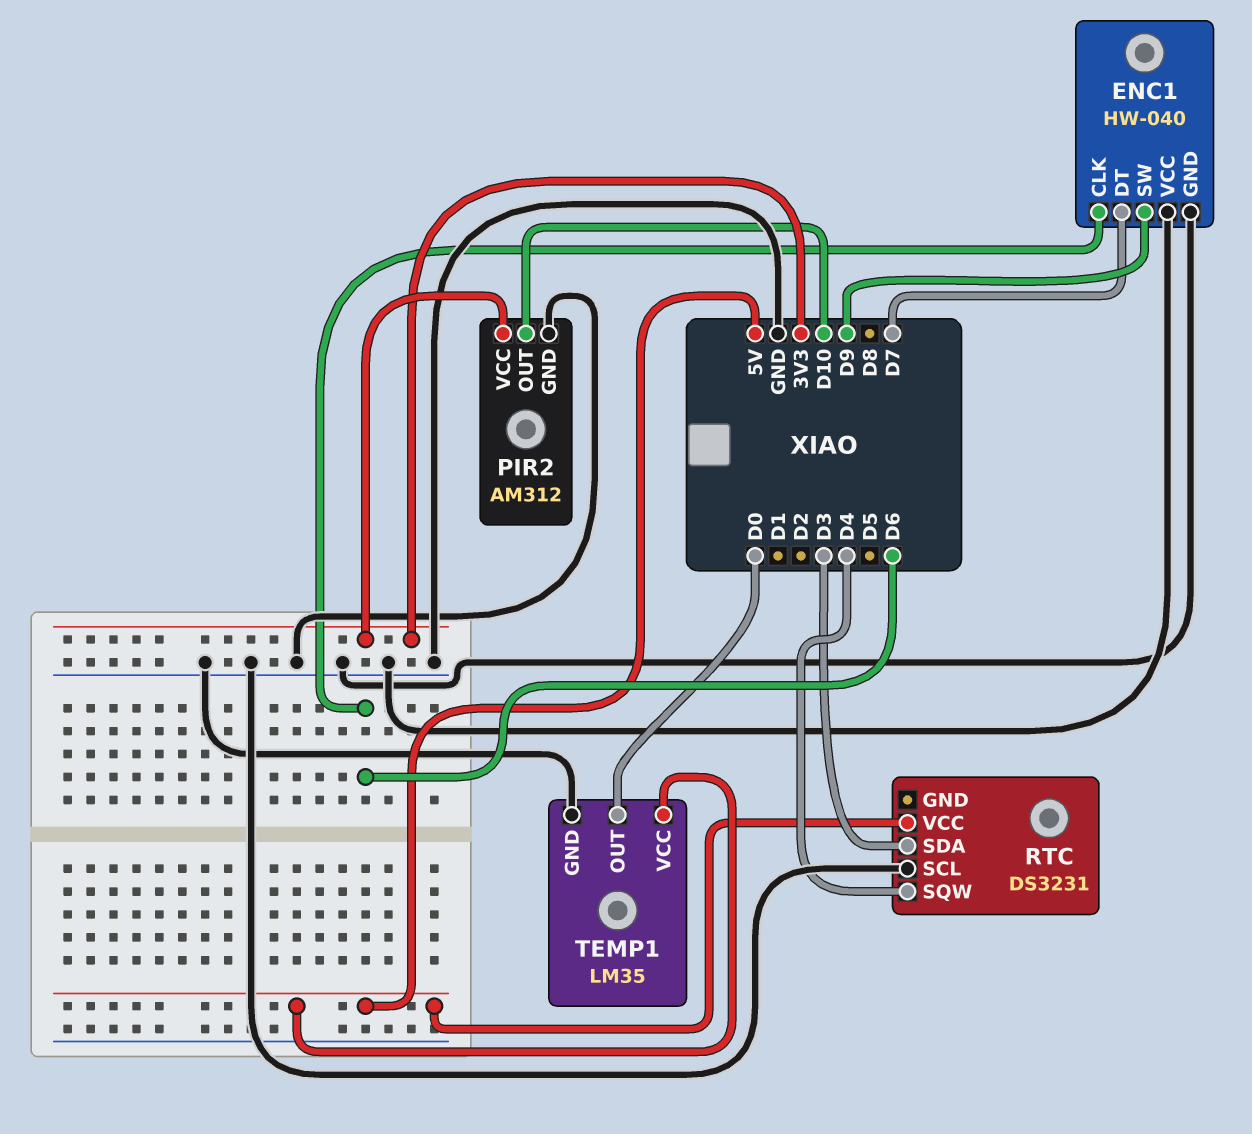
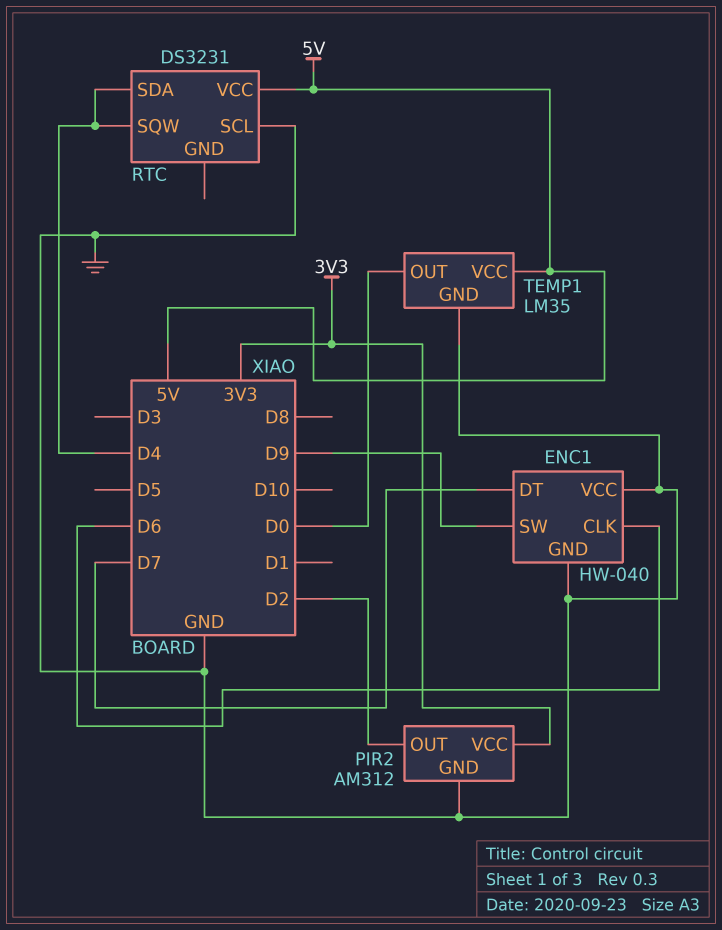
PIR2 pin OUT: D10 -> D2
RTC pin SDA: D3 -> D4

